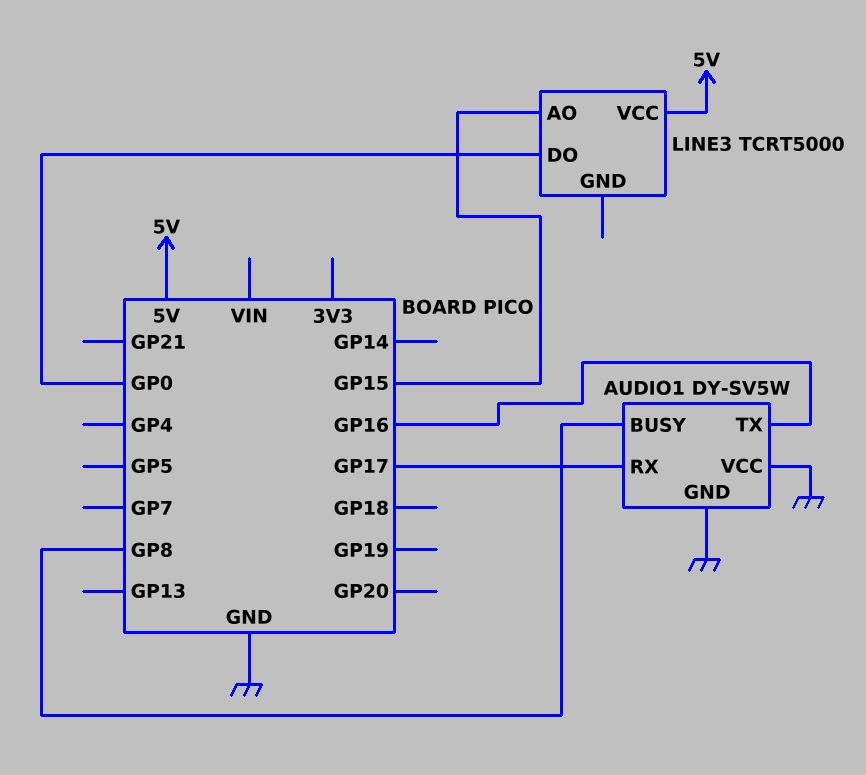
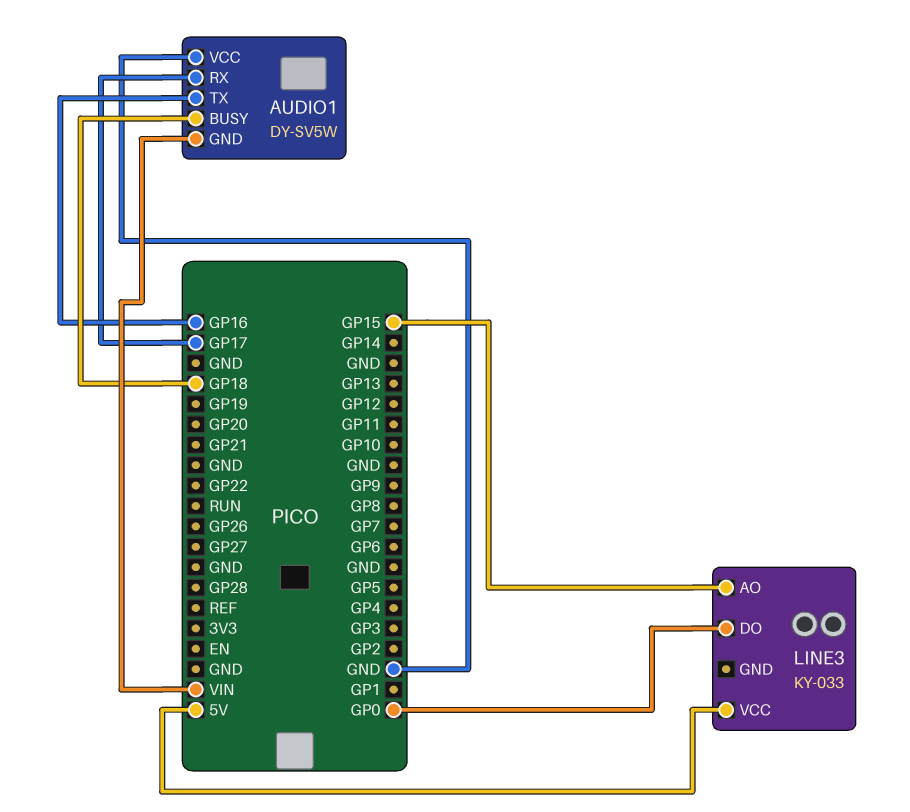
AUDIO1 pin BUSY: GP8 -> GP18
AUDIO1 pin GND: GND -> VIN
LINE3: TCRT5000 -> KY-033

